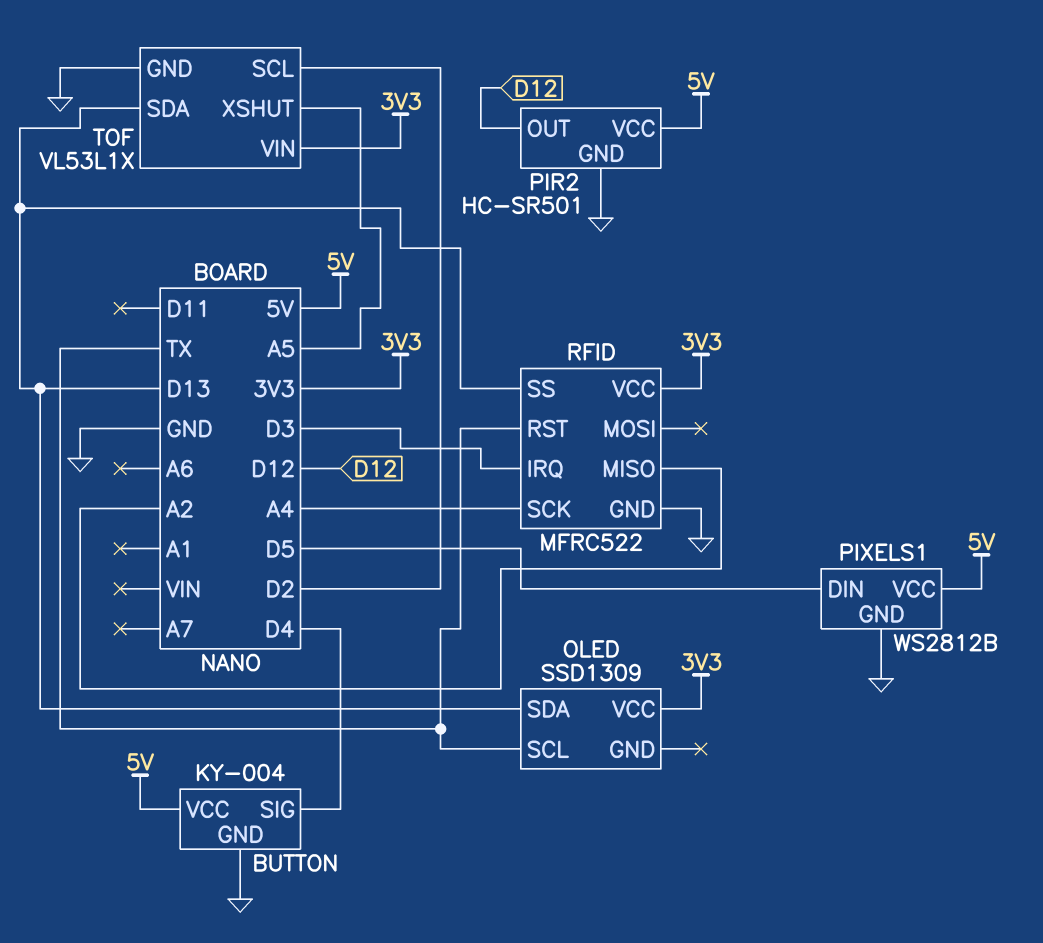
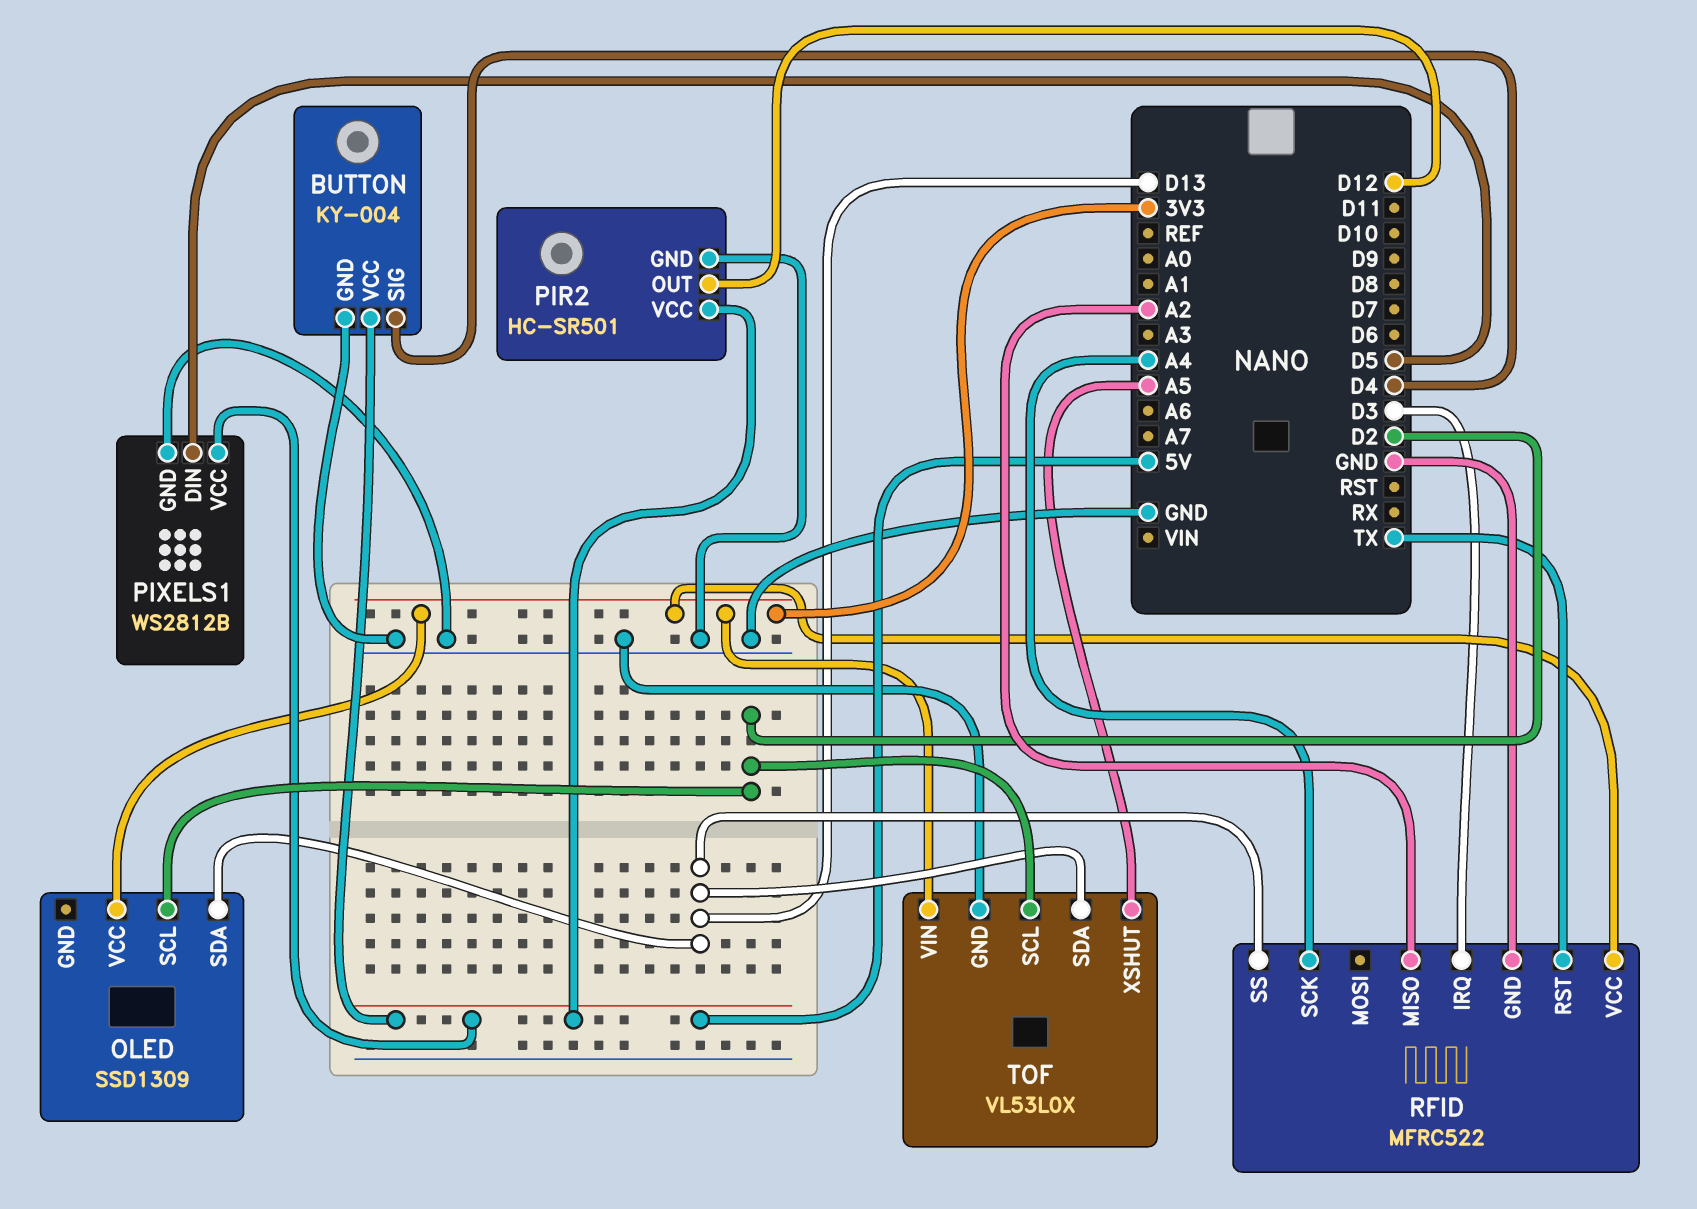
OLED pin SCL: TX -> D2
TOF: VL53L1X -> VL53L0X

